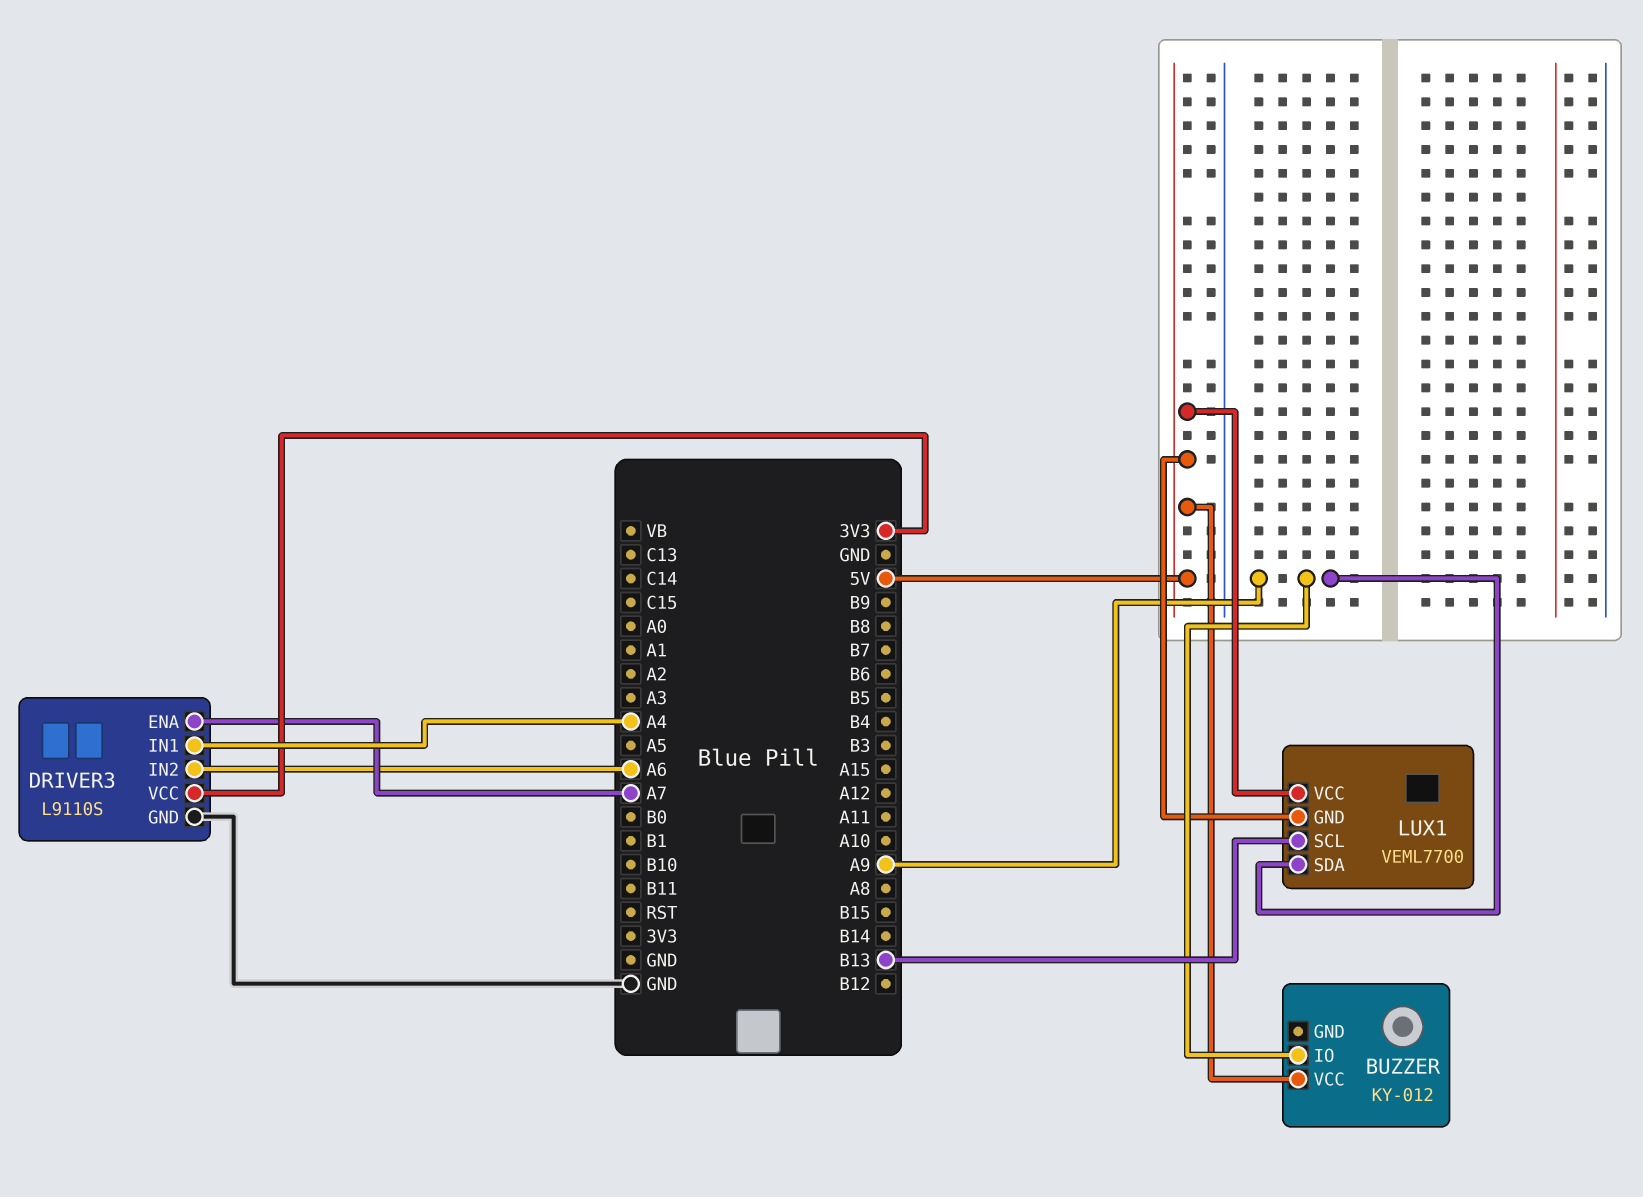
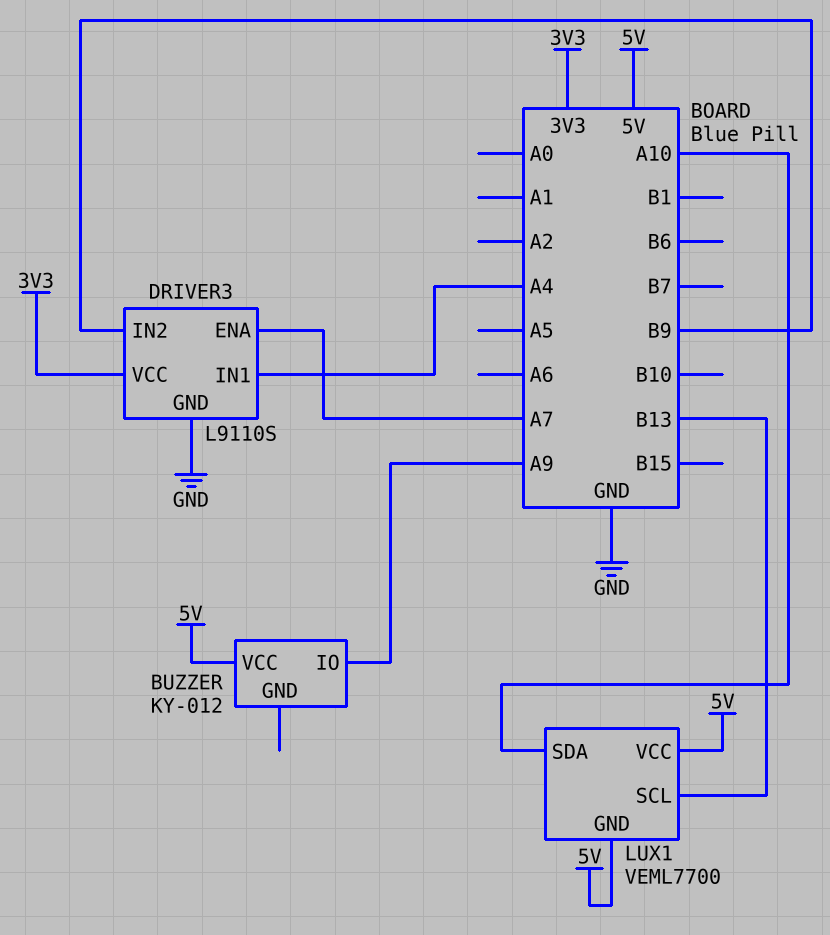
DRIVER3 pin IN2: A6 -> B9
LUX1 pin SDA: A9 -> A10

